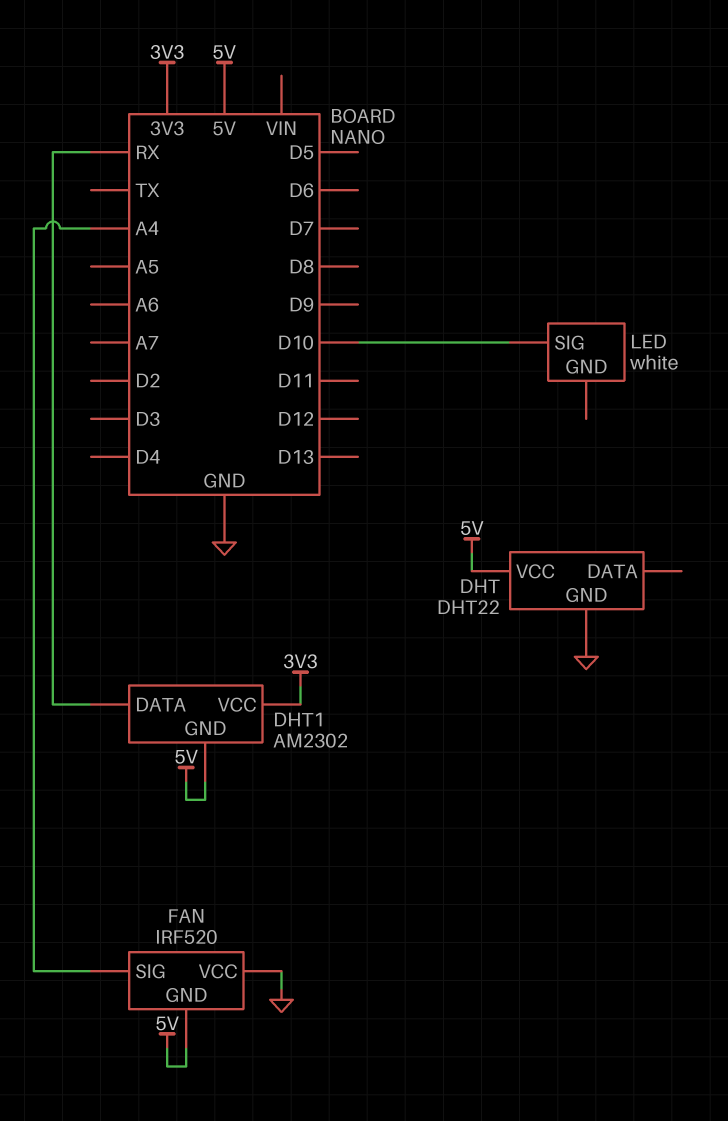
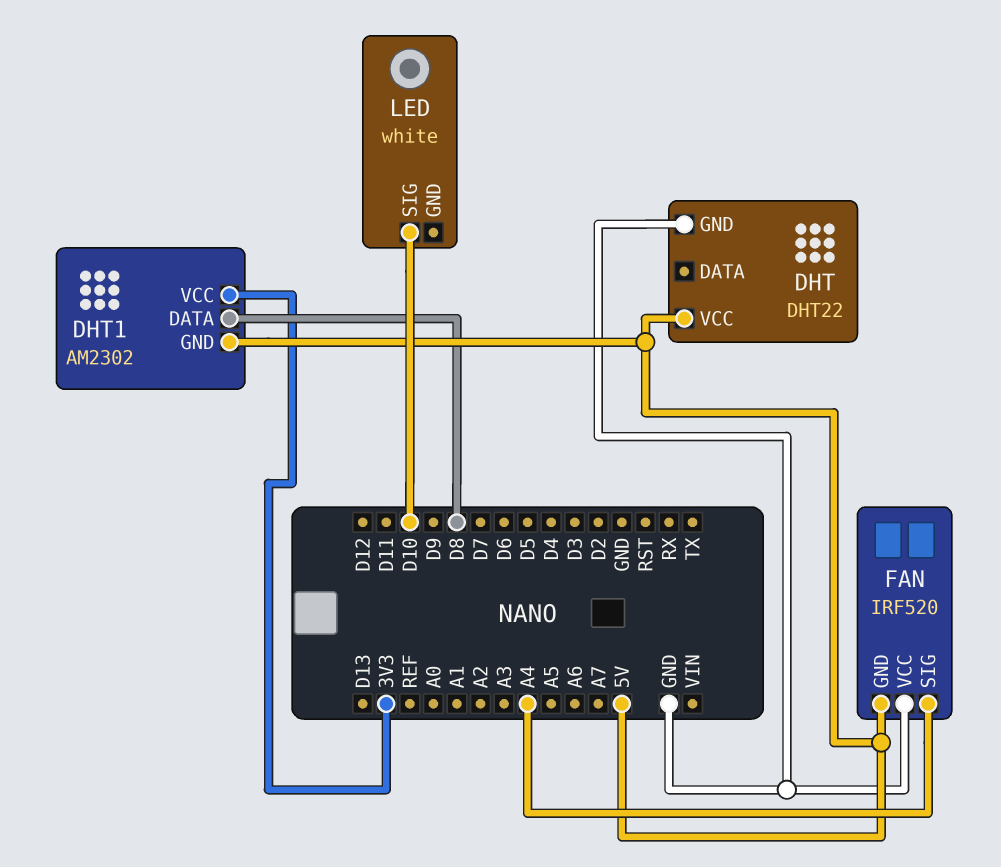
DHT1 pin DATA: RX -> D8

